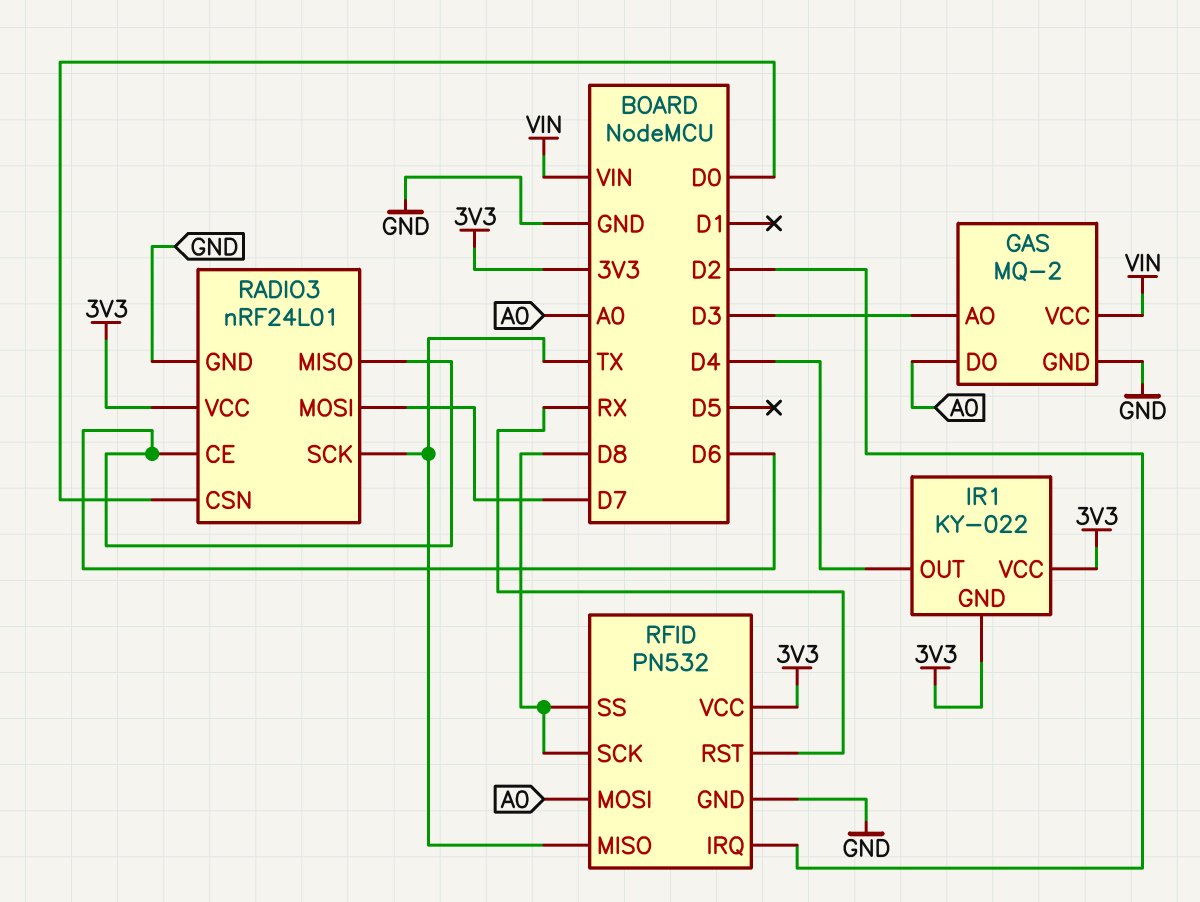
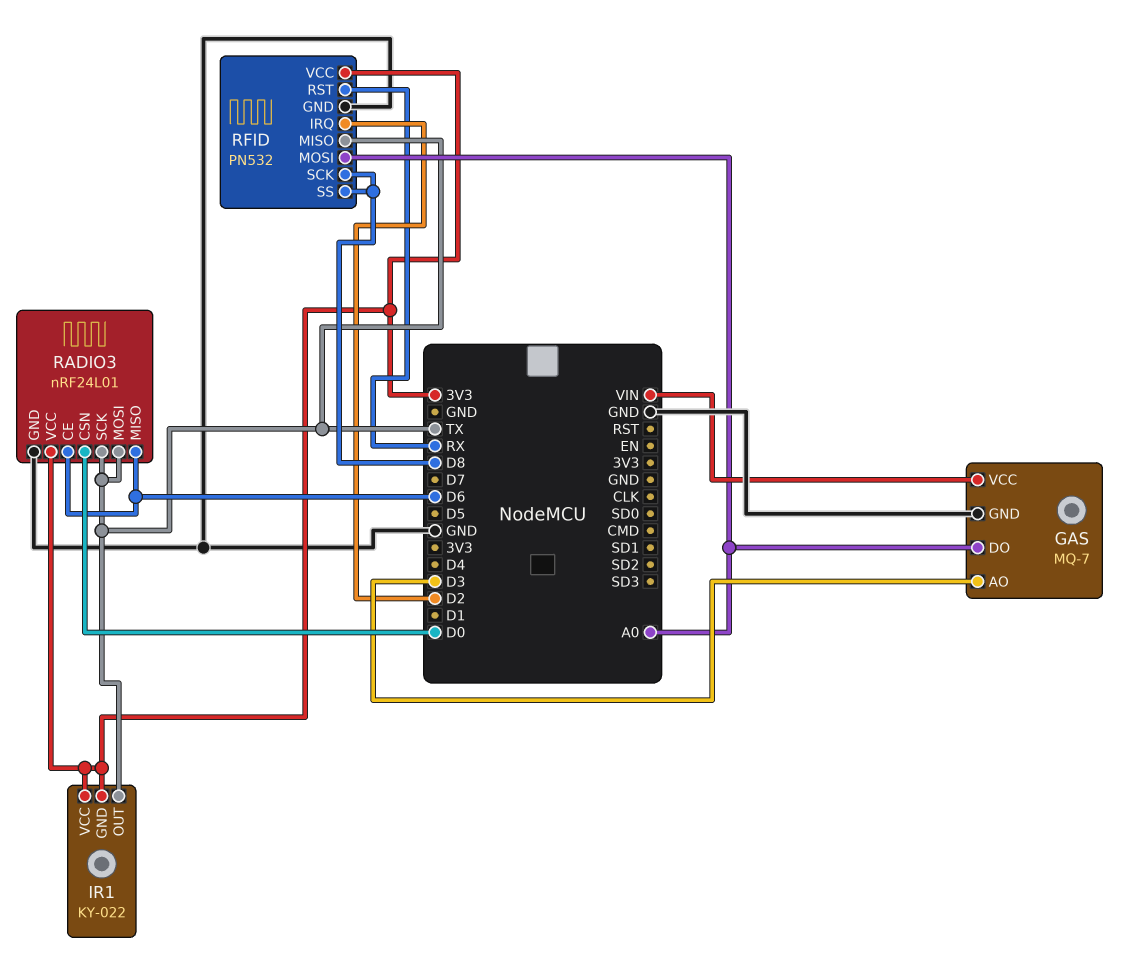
GAS: MQ-2 -> MQ-7
IR1 pin OUT: D4 -> TX
RADIO3 pin MOSI: D7 -> TX

